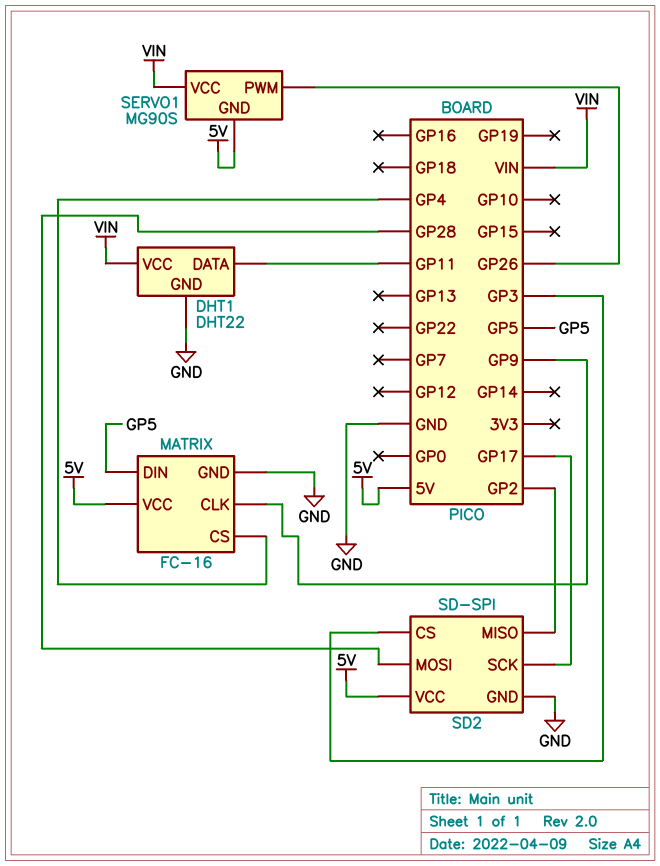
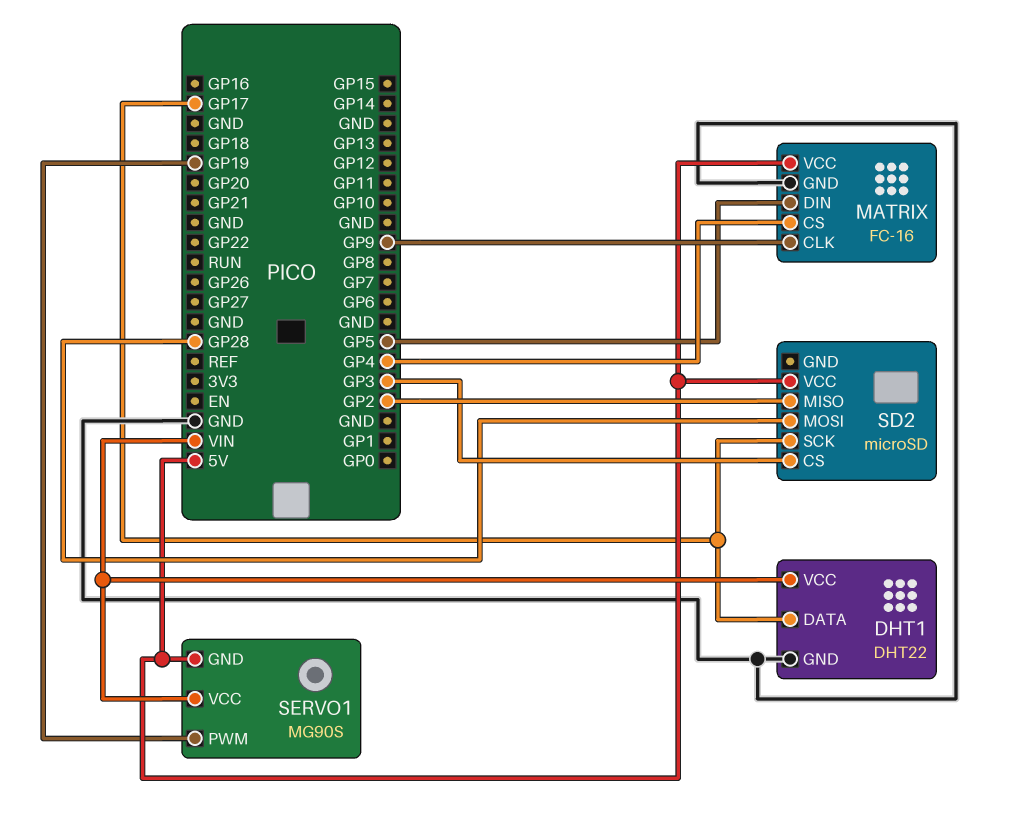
DHT1 pin DATA: GP11 -> GP17
SD2: SD-SPI -> microSD
SD2 pin GND: GND -> none
SERVO1 pin PWM: GP26 -> GP19

